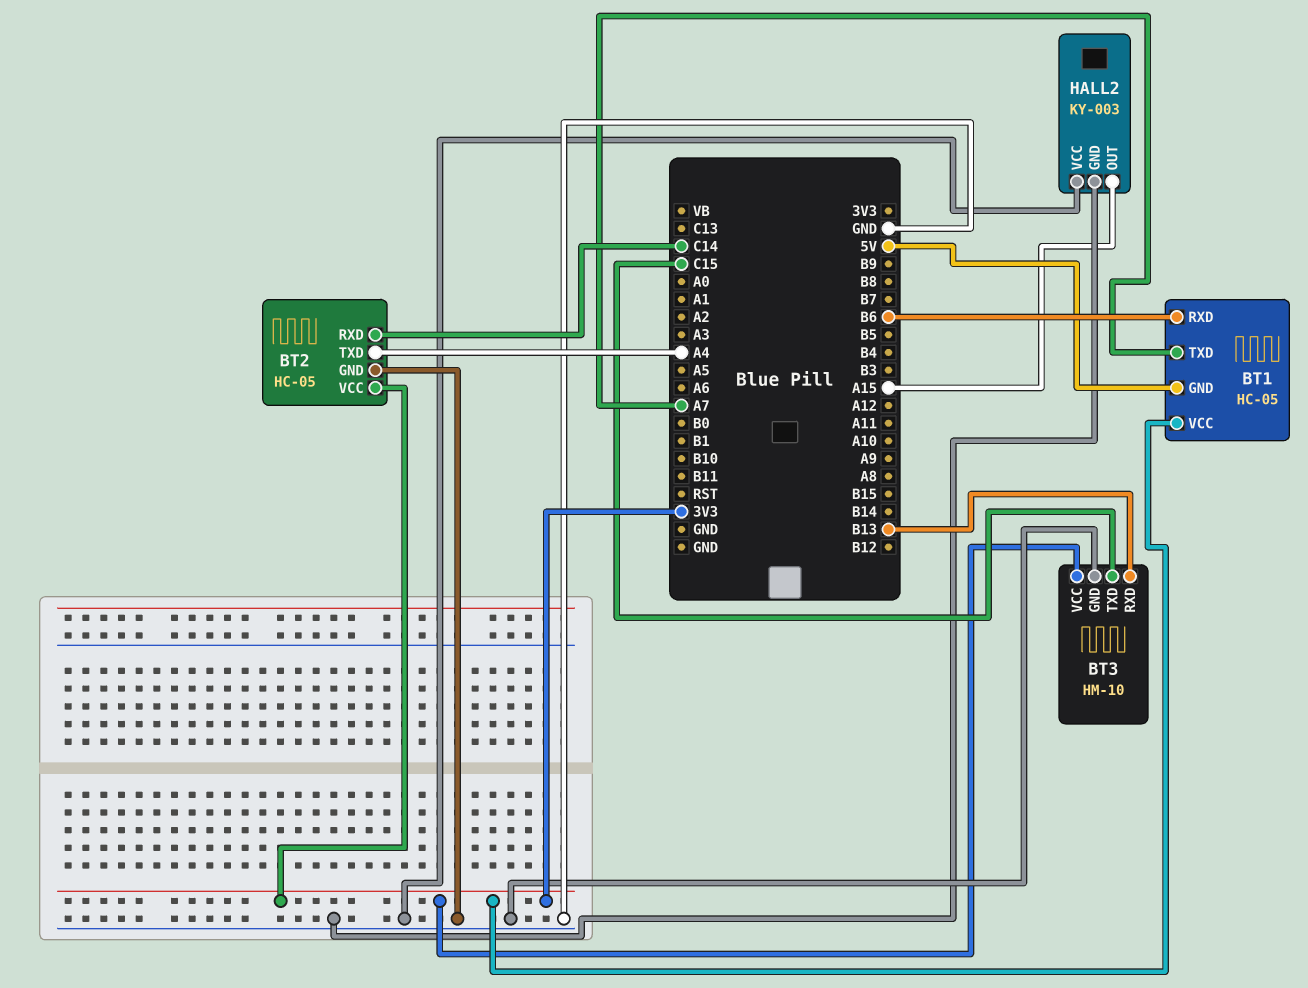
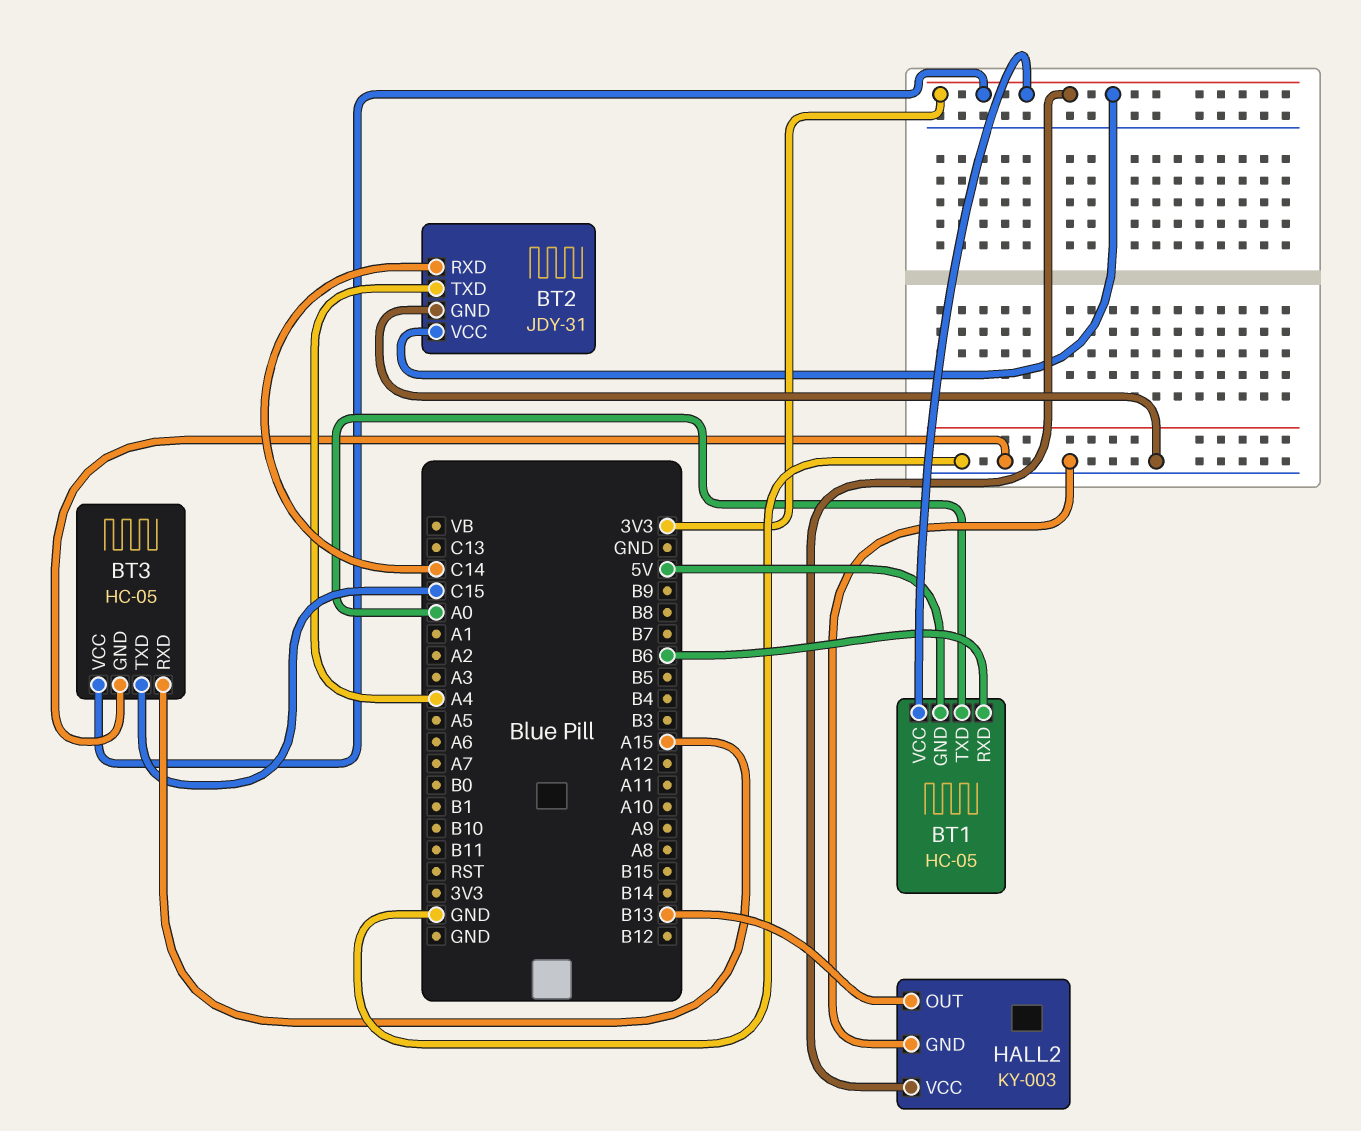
BT1 pin TXD: A7 -> A0
BT2: HC-05 -> JDY-31
BT3: HM-10 -> HC-05
BT3 pin RXD: B13 -> A15
HALL2 pin OUT: A15 -> B13
HALL2 pin VCC: GND -> 3V3

